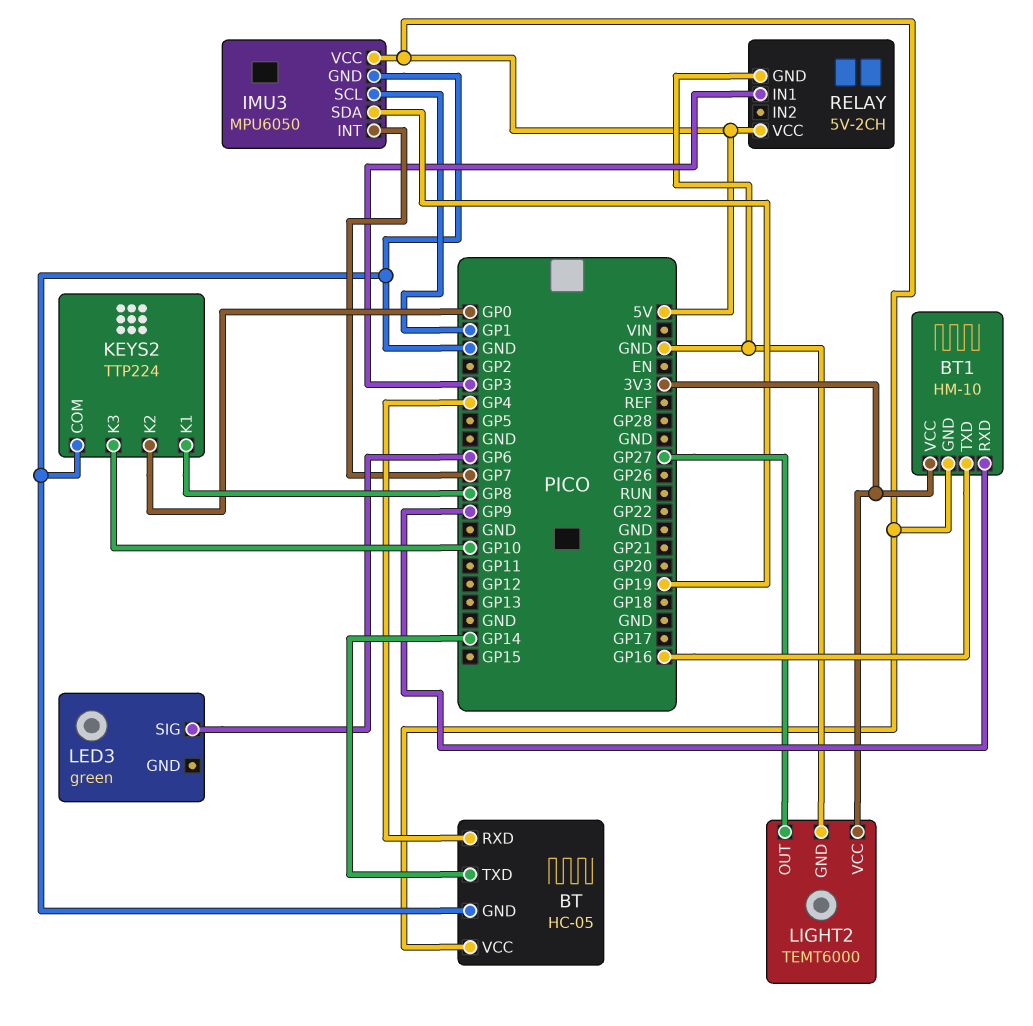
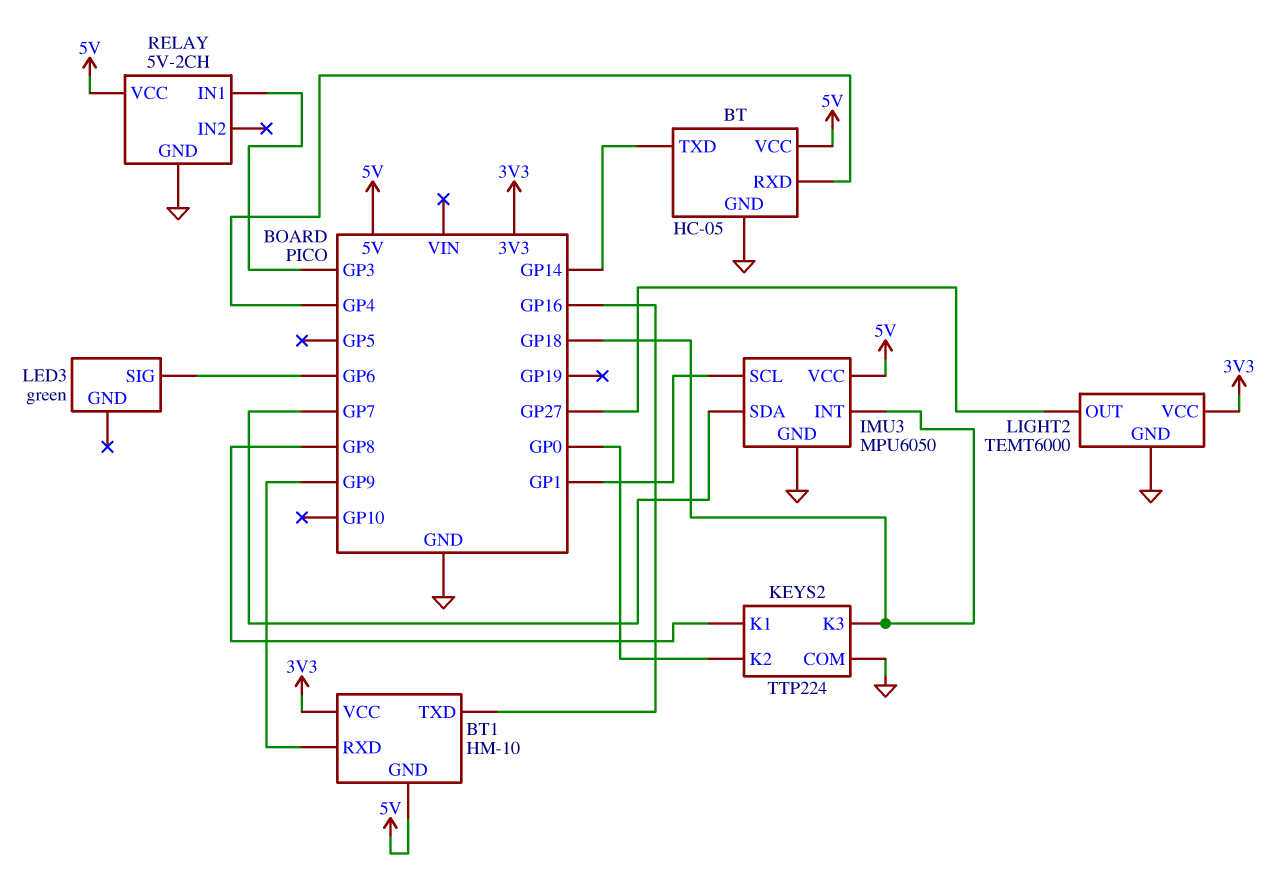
IMU3 pin INT: GP7 -> GP18
IMU3 pin SDA: GP19 -> GP7
KEYS2 pin K3: GP10 -> GP18

